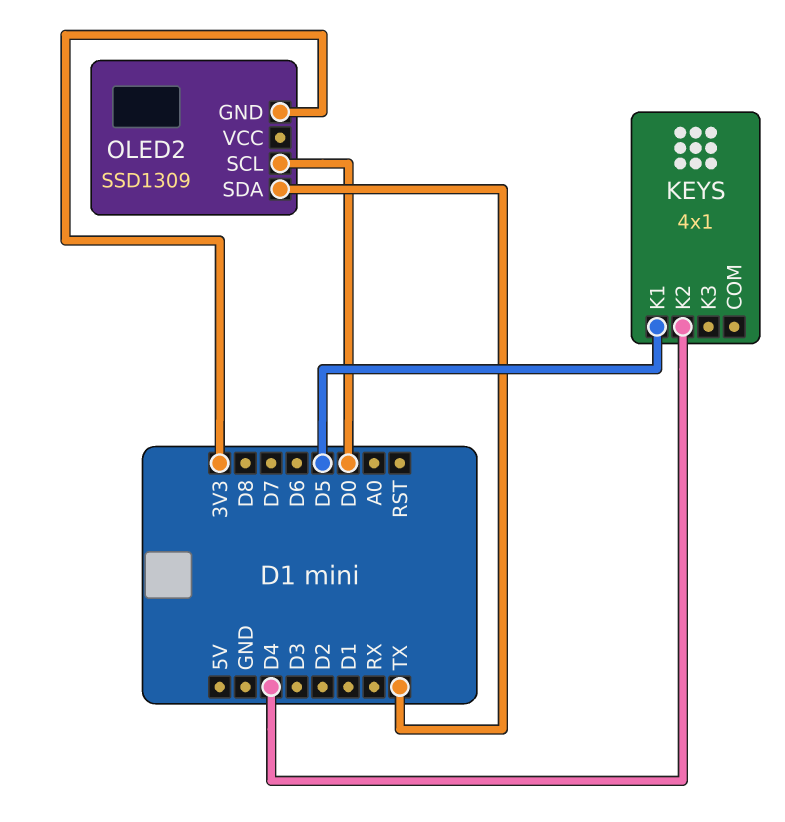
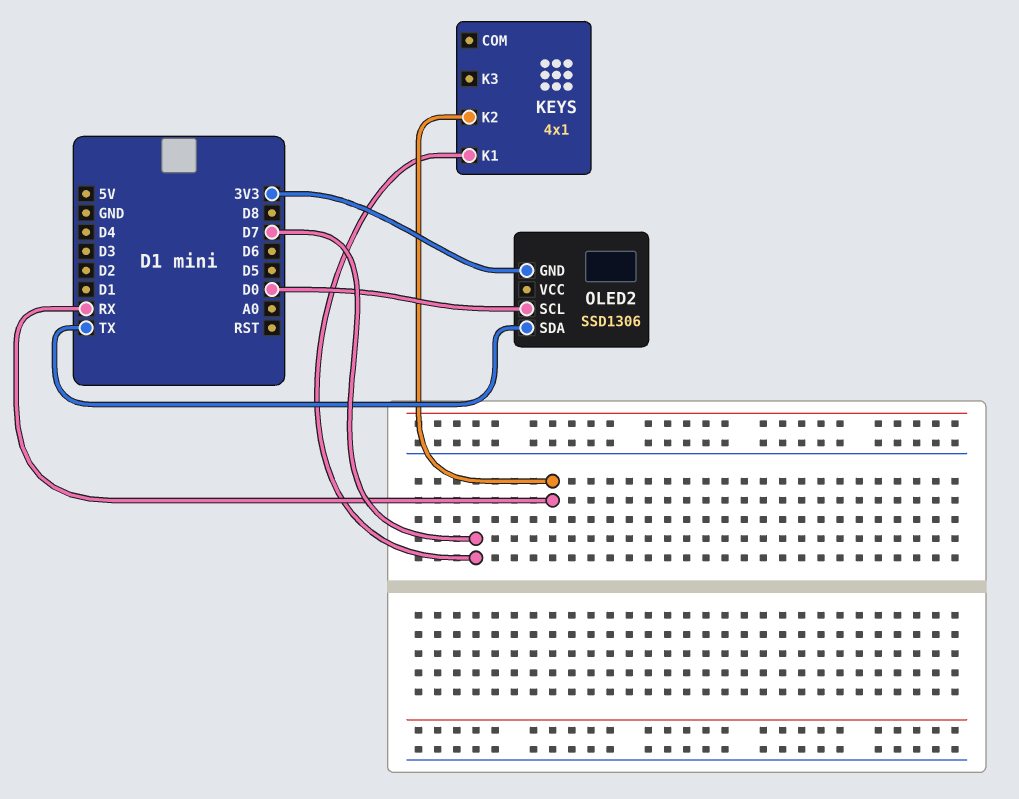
KEYS pin K1: D5 -> D7
KEYS pin K2: D4 -> RX
OLED2: SSD1309 -> SSD1306

